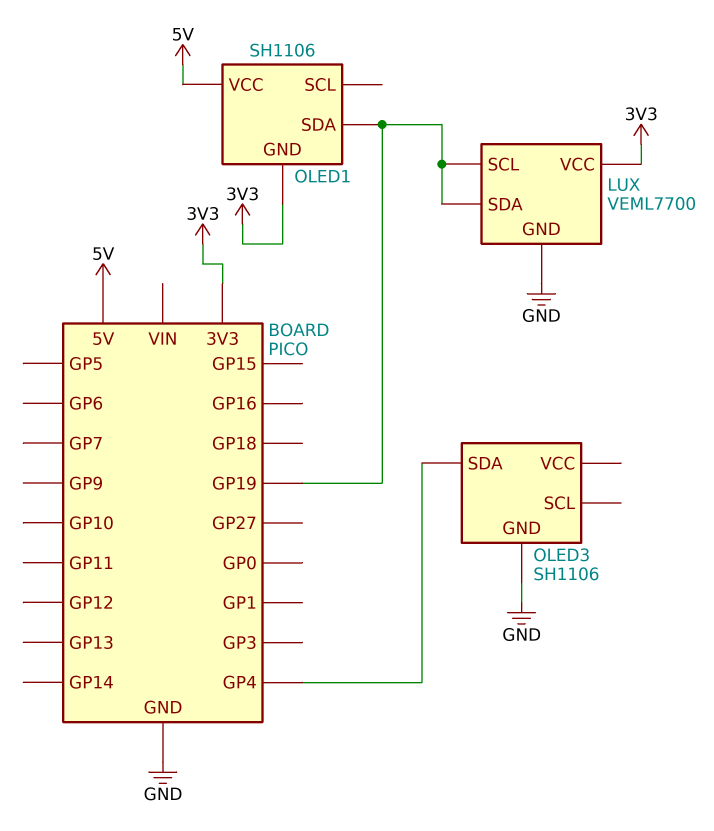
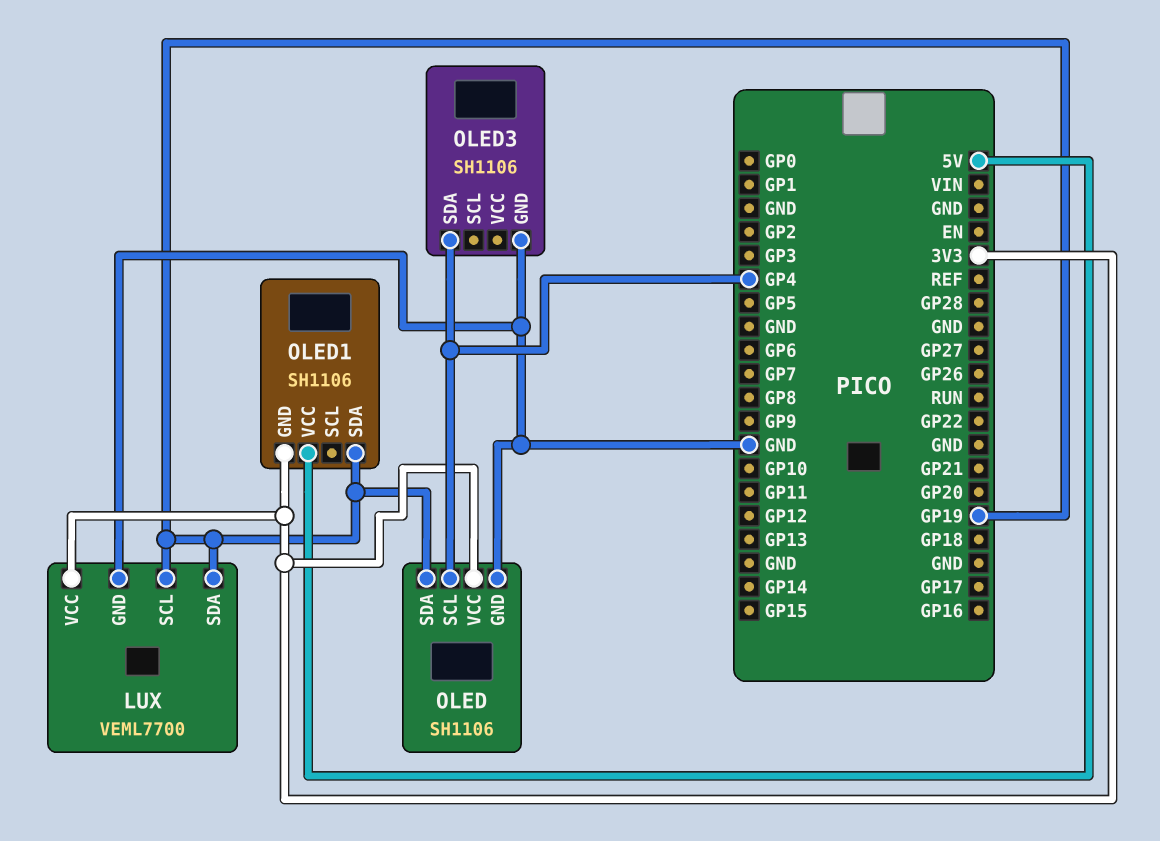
OLED: none -> SH1106
OLED pin GND: none -> GND
OLED pin SCL: none -> GP4
OLED pin SDA: none -> GP19
OLED pin VCC: none -> 3V3

